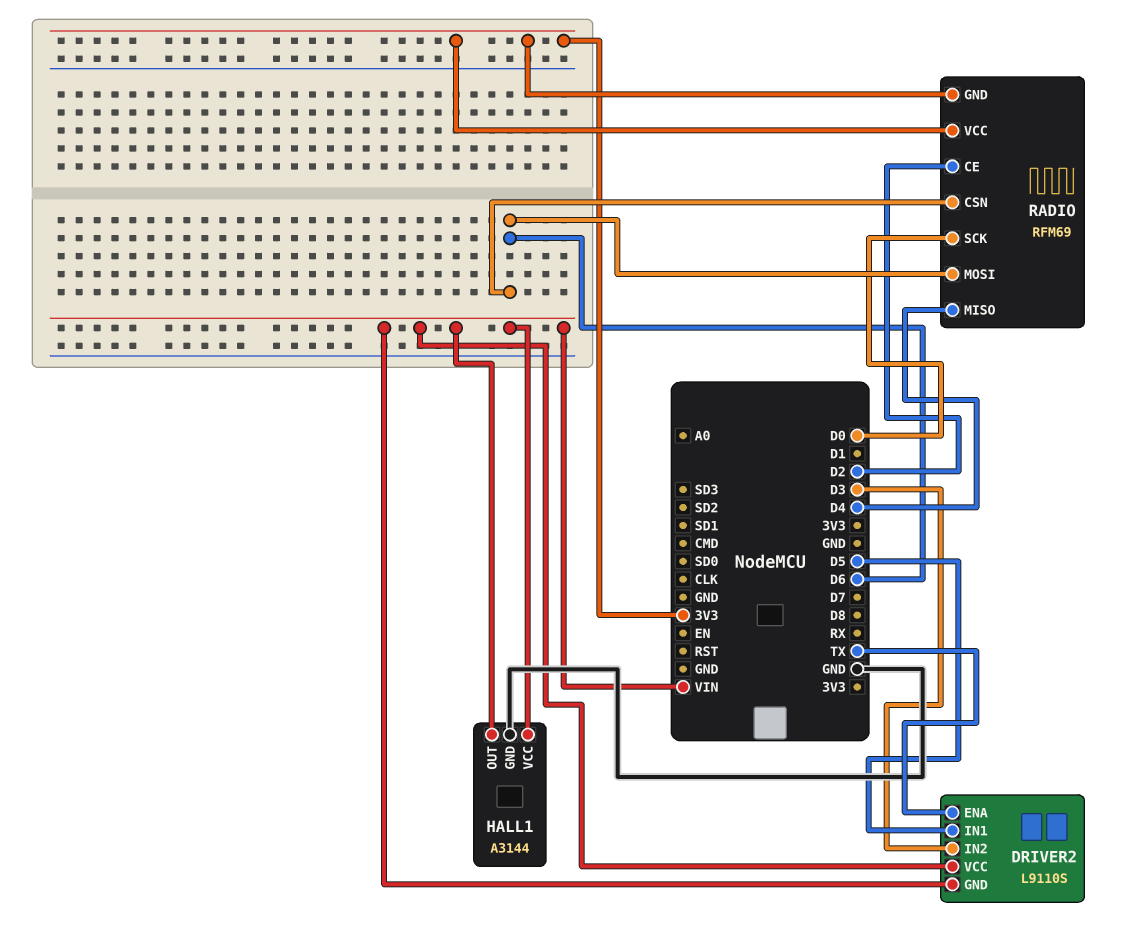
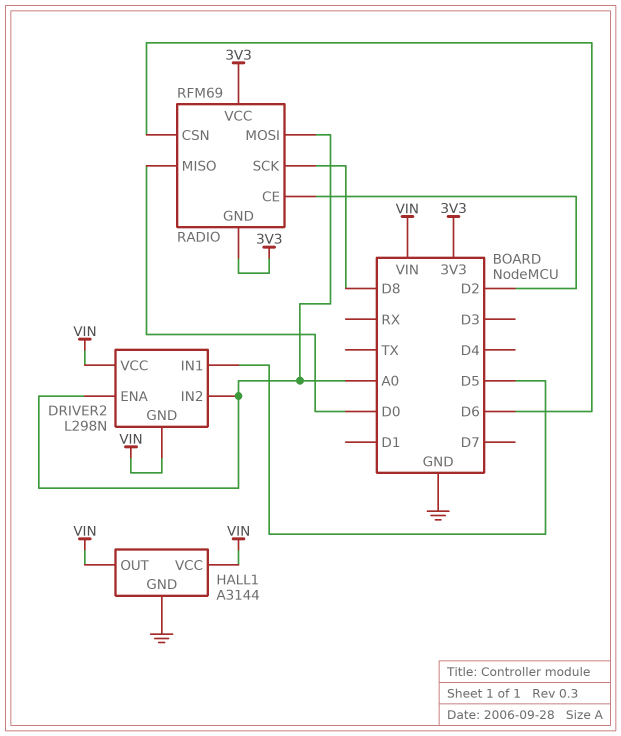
DRIVER2: L9110S -> L298N
DRIVER2 pin ENA: TX -> A0
DRIVER2 pin IN2: D3 -> A0
RADIO pin MISO: D4 -> D0
RADIO pin MOSI: D6 -> A0
RADIO pin SCK: D0 -> D8

